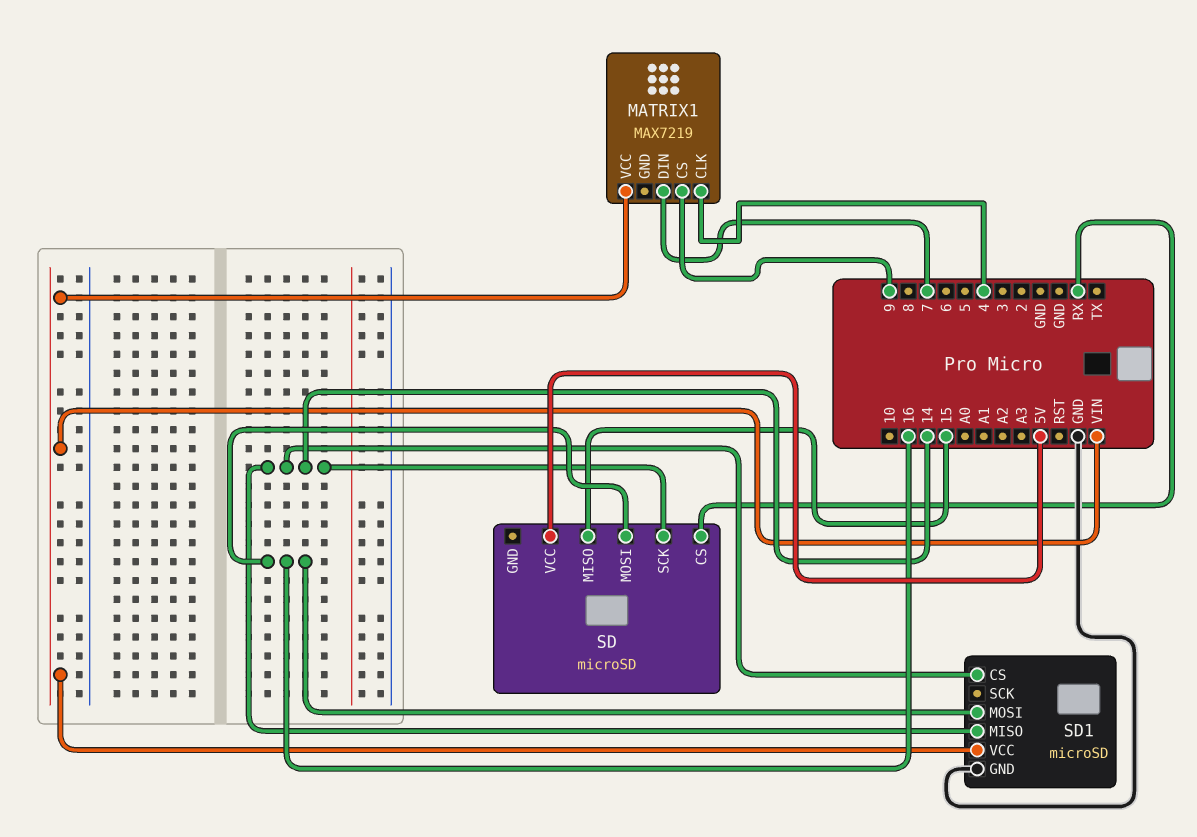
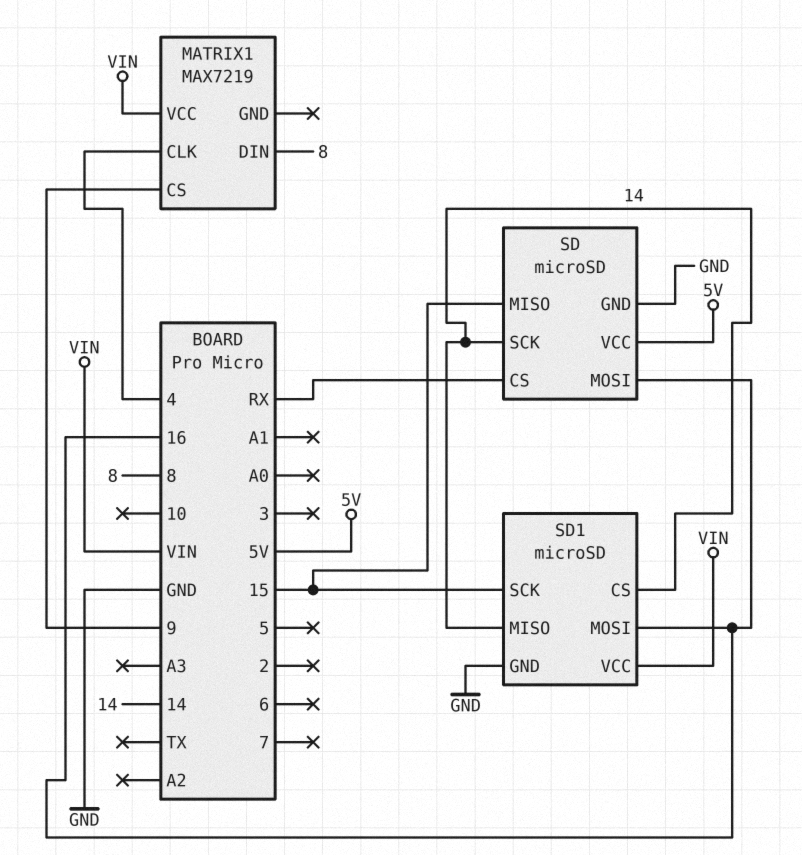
MATRIX1 pin DIN: 7 -> 8
SD pin GND: none -> GND
SD1 pin SCK: none -> 15

